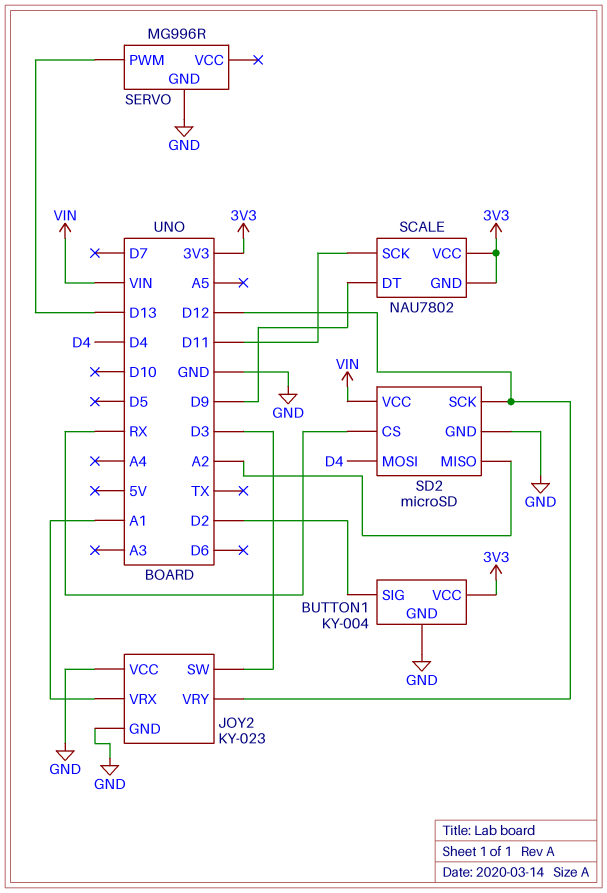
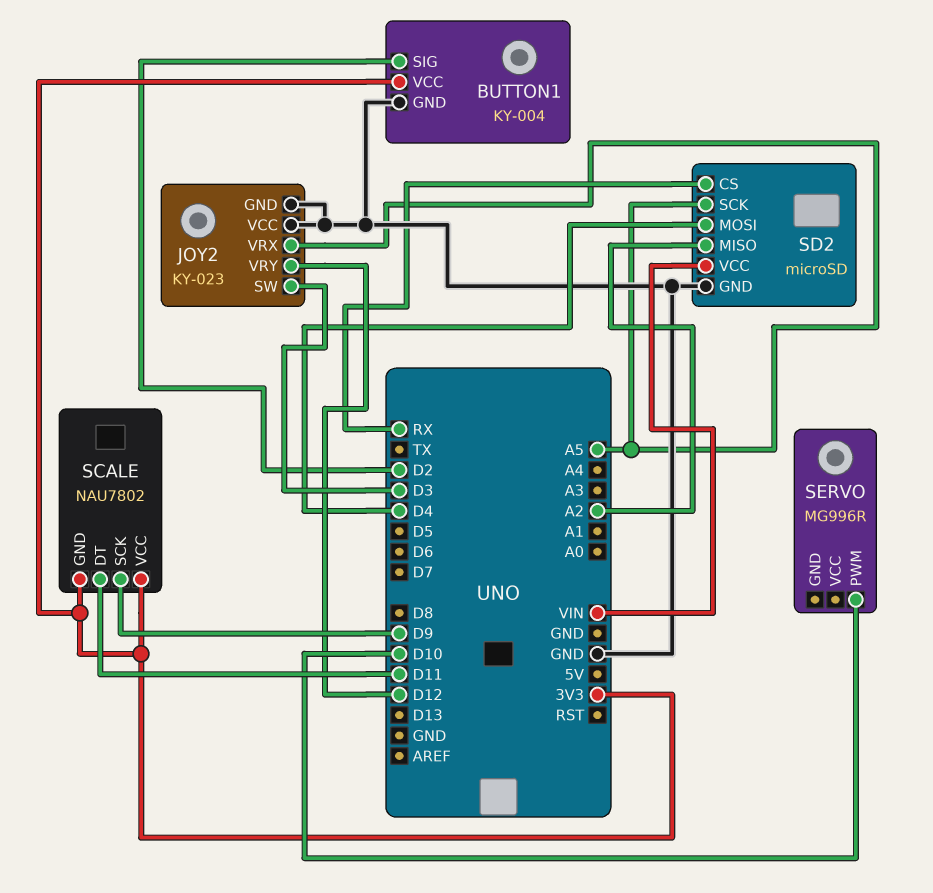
JOY2 pin VRX: A1 -> A5
SCALE pin DT: D9 -> D11
SCALE pin SCK: D11 -> D9
SD2 pin SCK: D12 -> A5
SERVO pin GND: GND -> none
SERVO pin PWM: D13 -> D10

